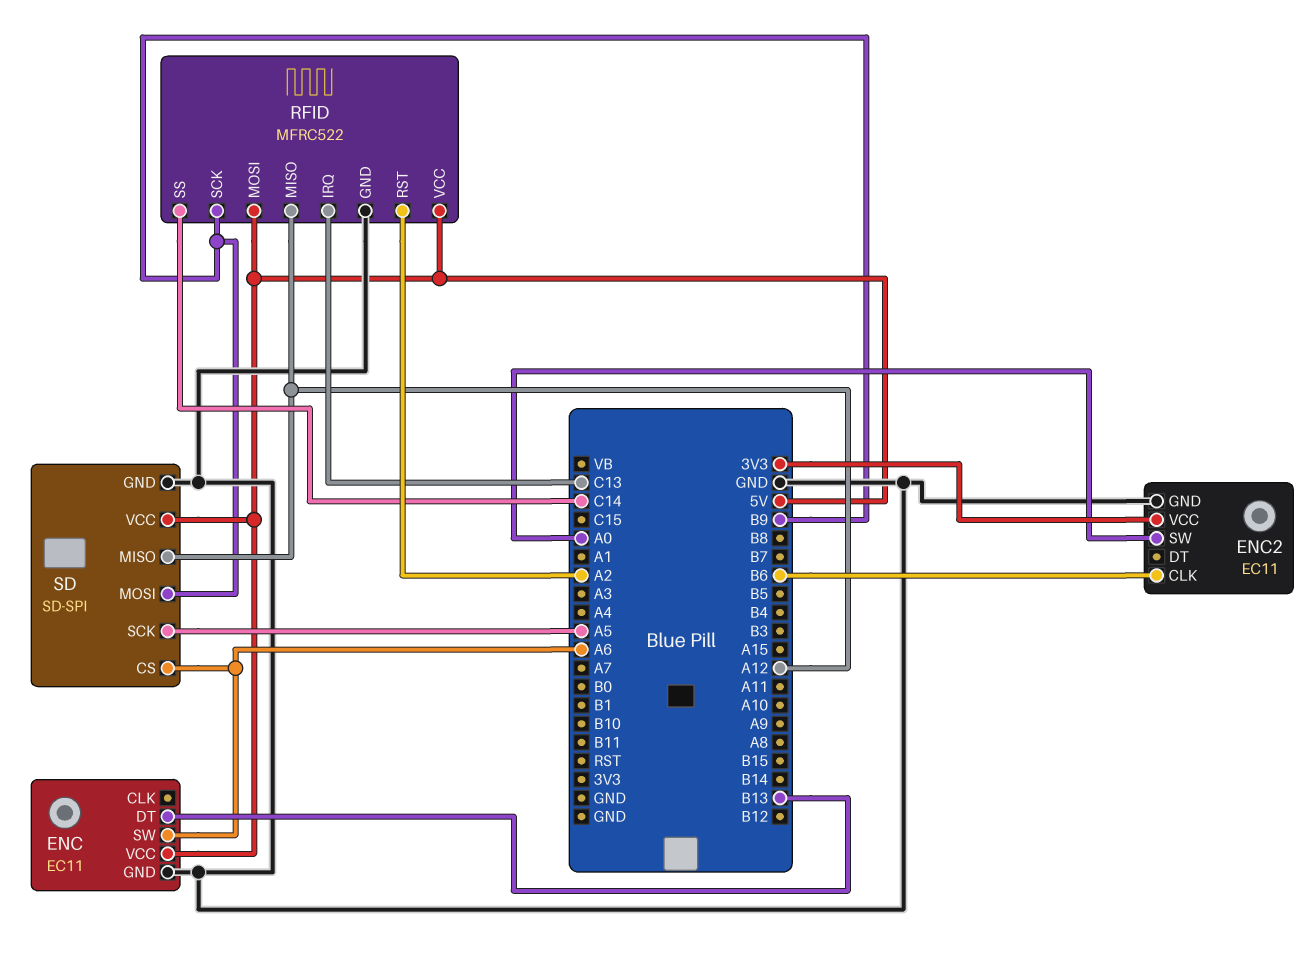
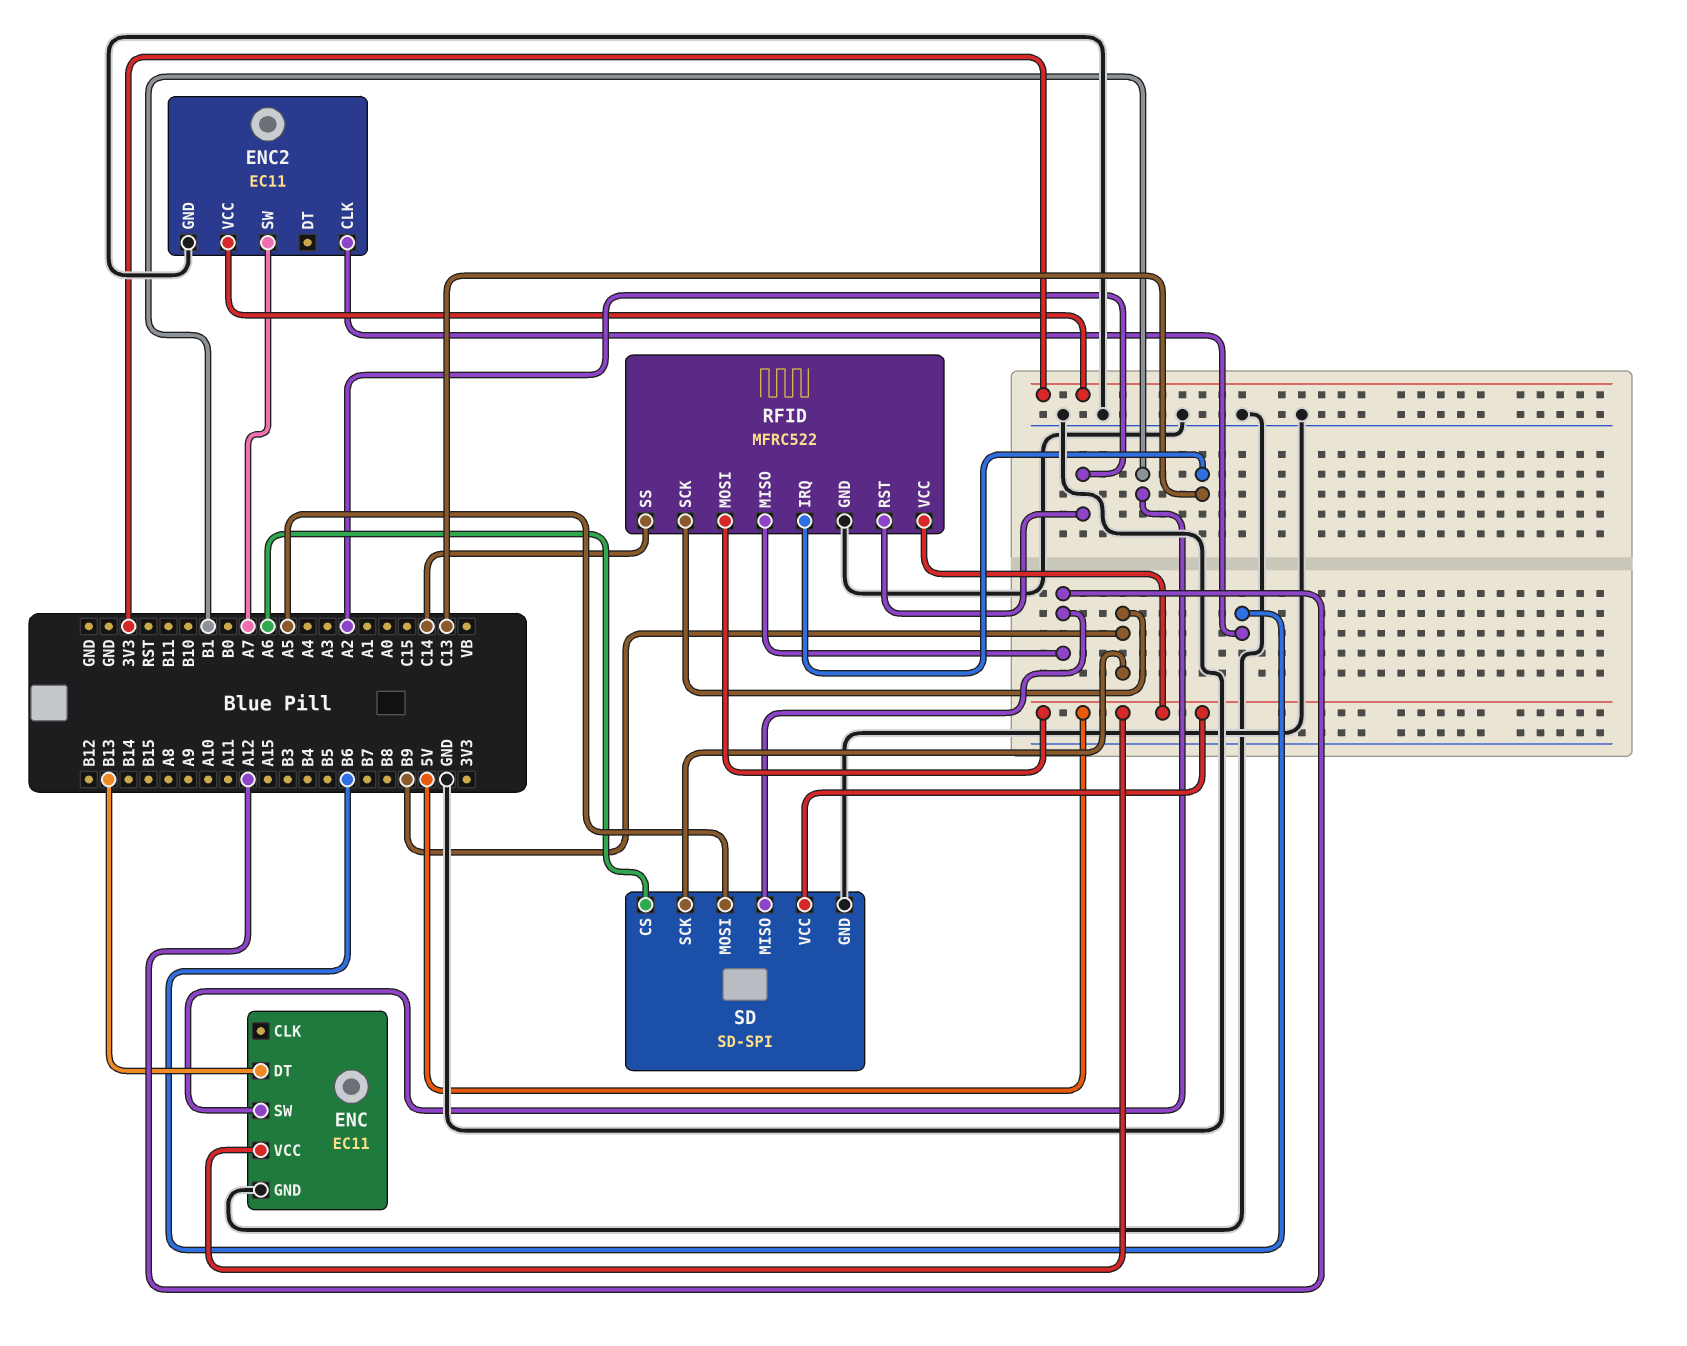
ENC pin SW: A6 -> B1
ENC2 pin SW: A0 -> A7
SD pin MOSI: B9 -> A5
SD pin SCK: A5 -> B9

